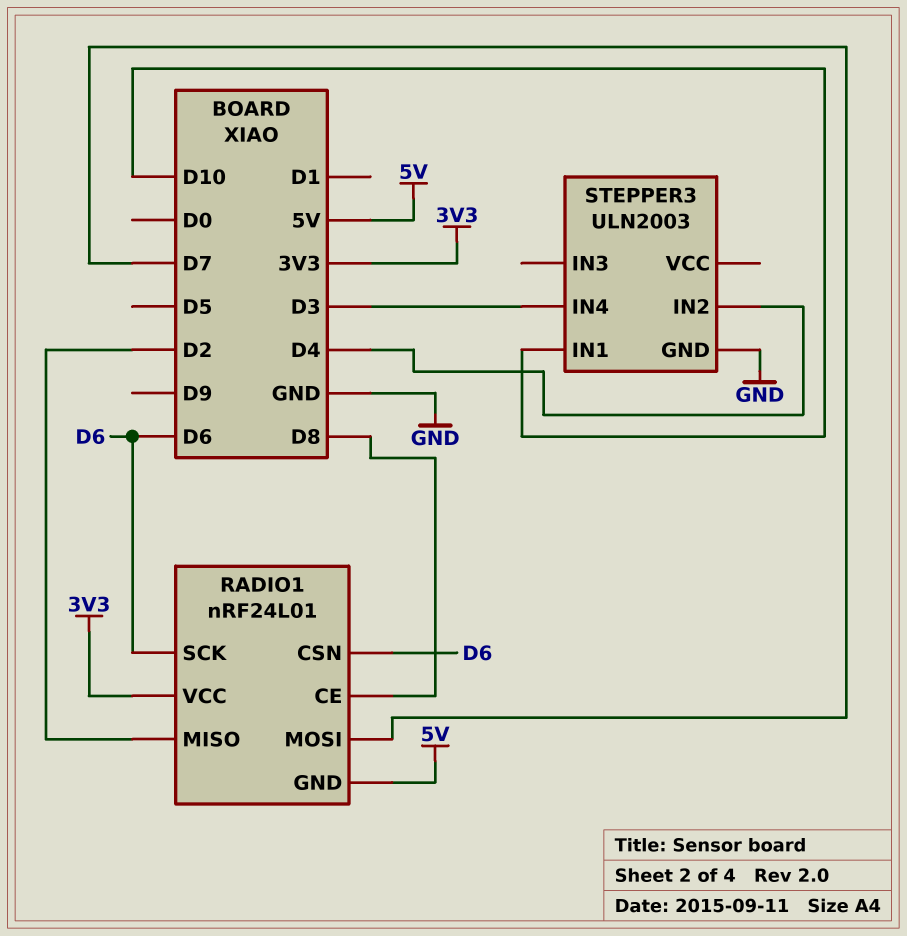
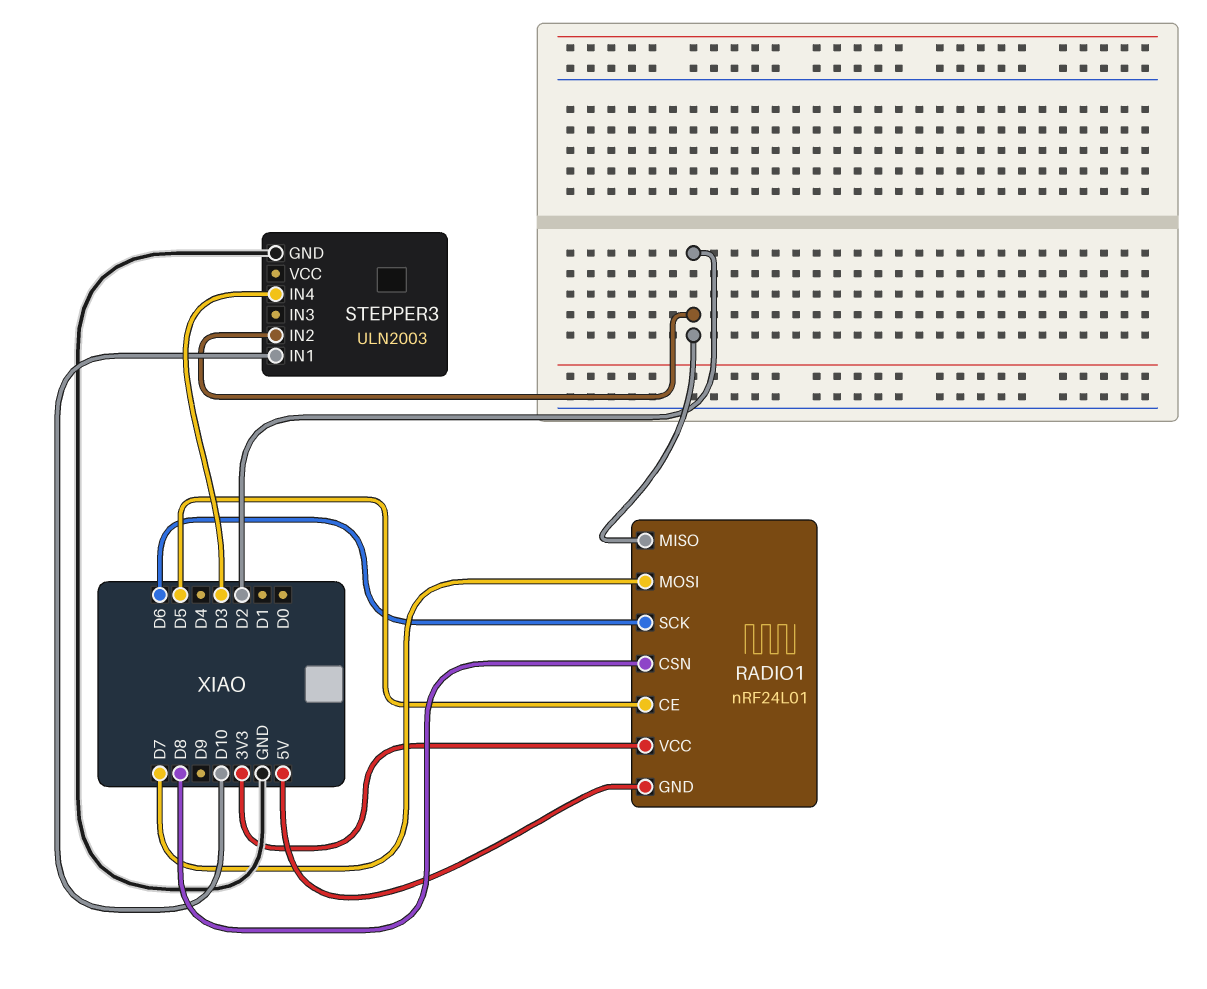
RADIO1 pin CE: D8 -> D5
RADIO1 pin CSN: D6 -> D8
STEPPER3 pin IN2: D4 -> D2

